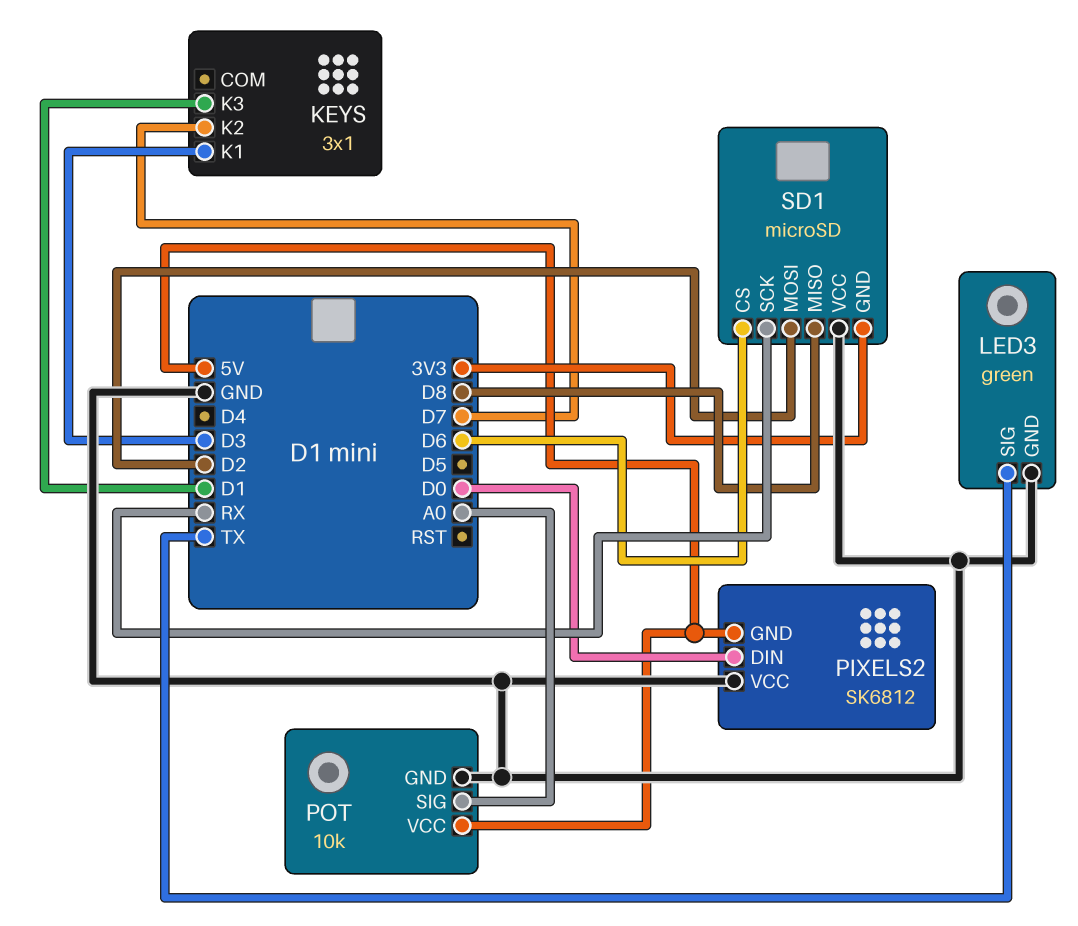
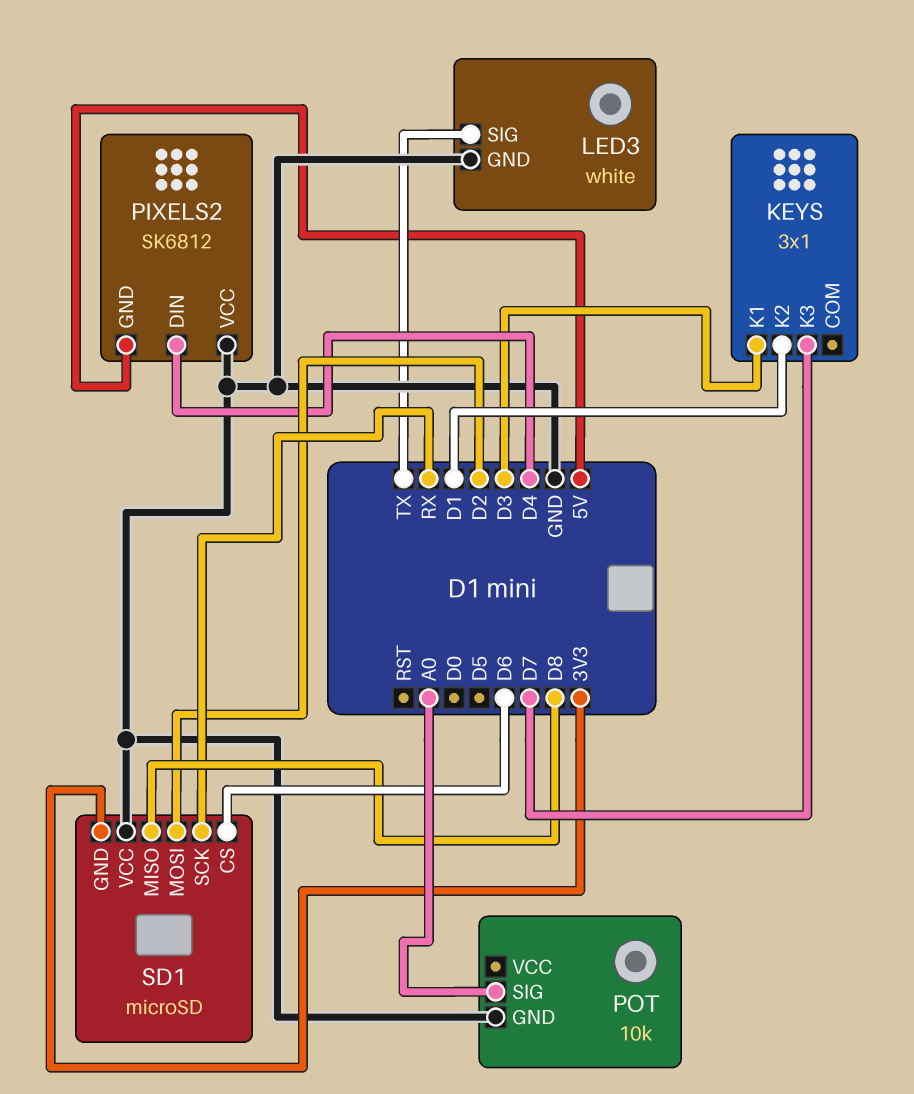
KEYS pin K2: D7 -> D1
KEYS pin K3: D1 -> D7
LED3: green -> white
PIXELS2 pin DIN: D0 -> D4
POT pin VCC: 5V -> none

